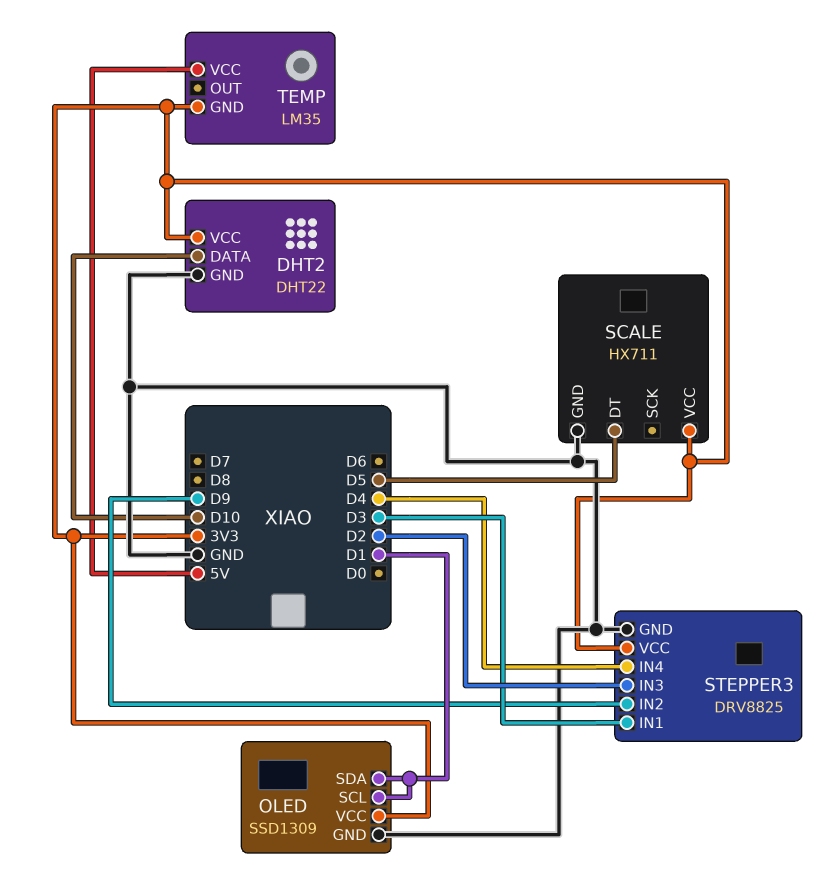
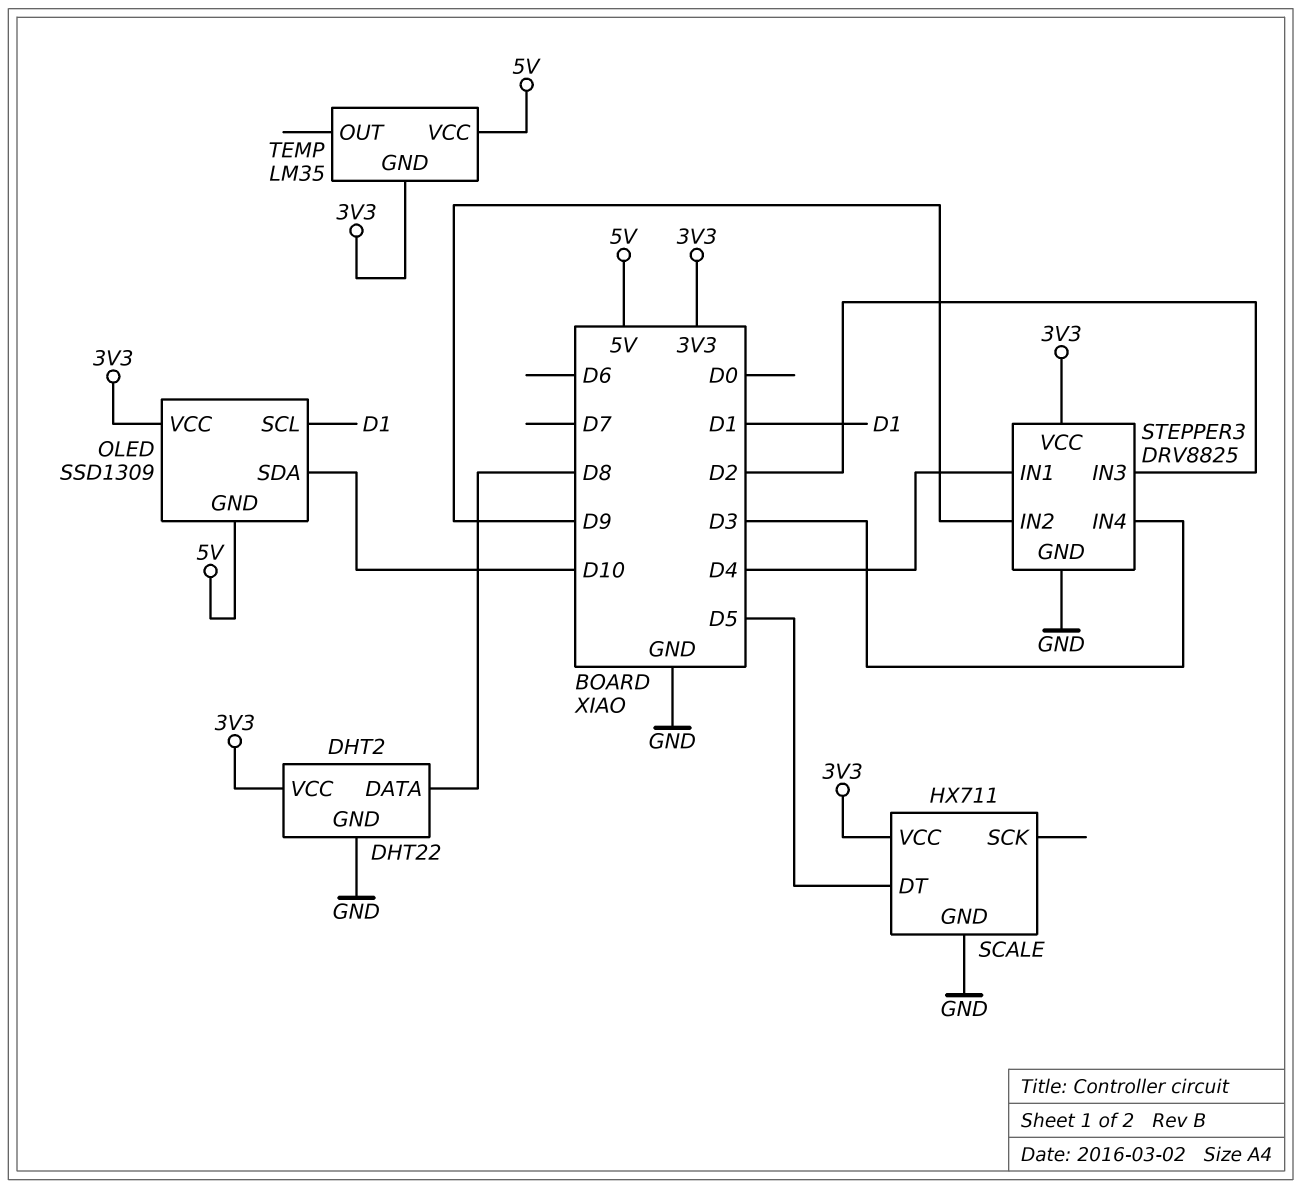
DHT2 pin DATA: D10 -> D8
OLED pin GND: GND -> 5V
OLED pin SDA: D1 -> D10
STEPPER3 pin IN1: D3 -> D4
STEPPER3 pin IN4: D4 -> D3

